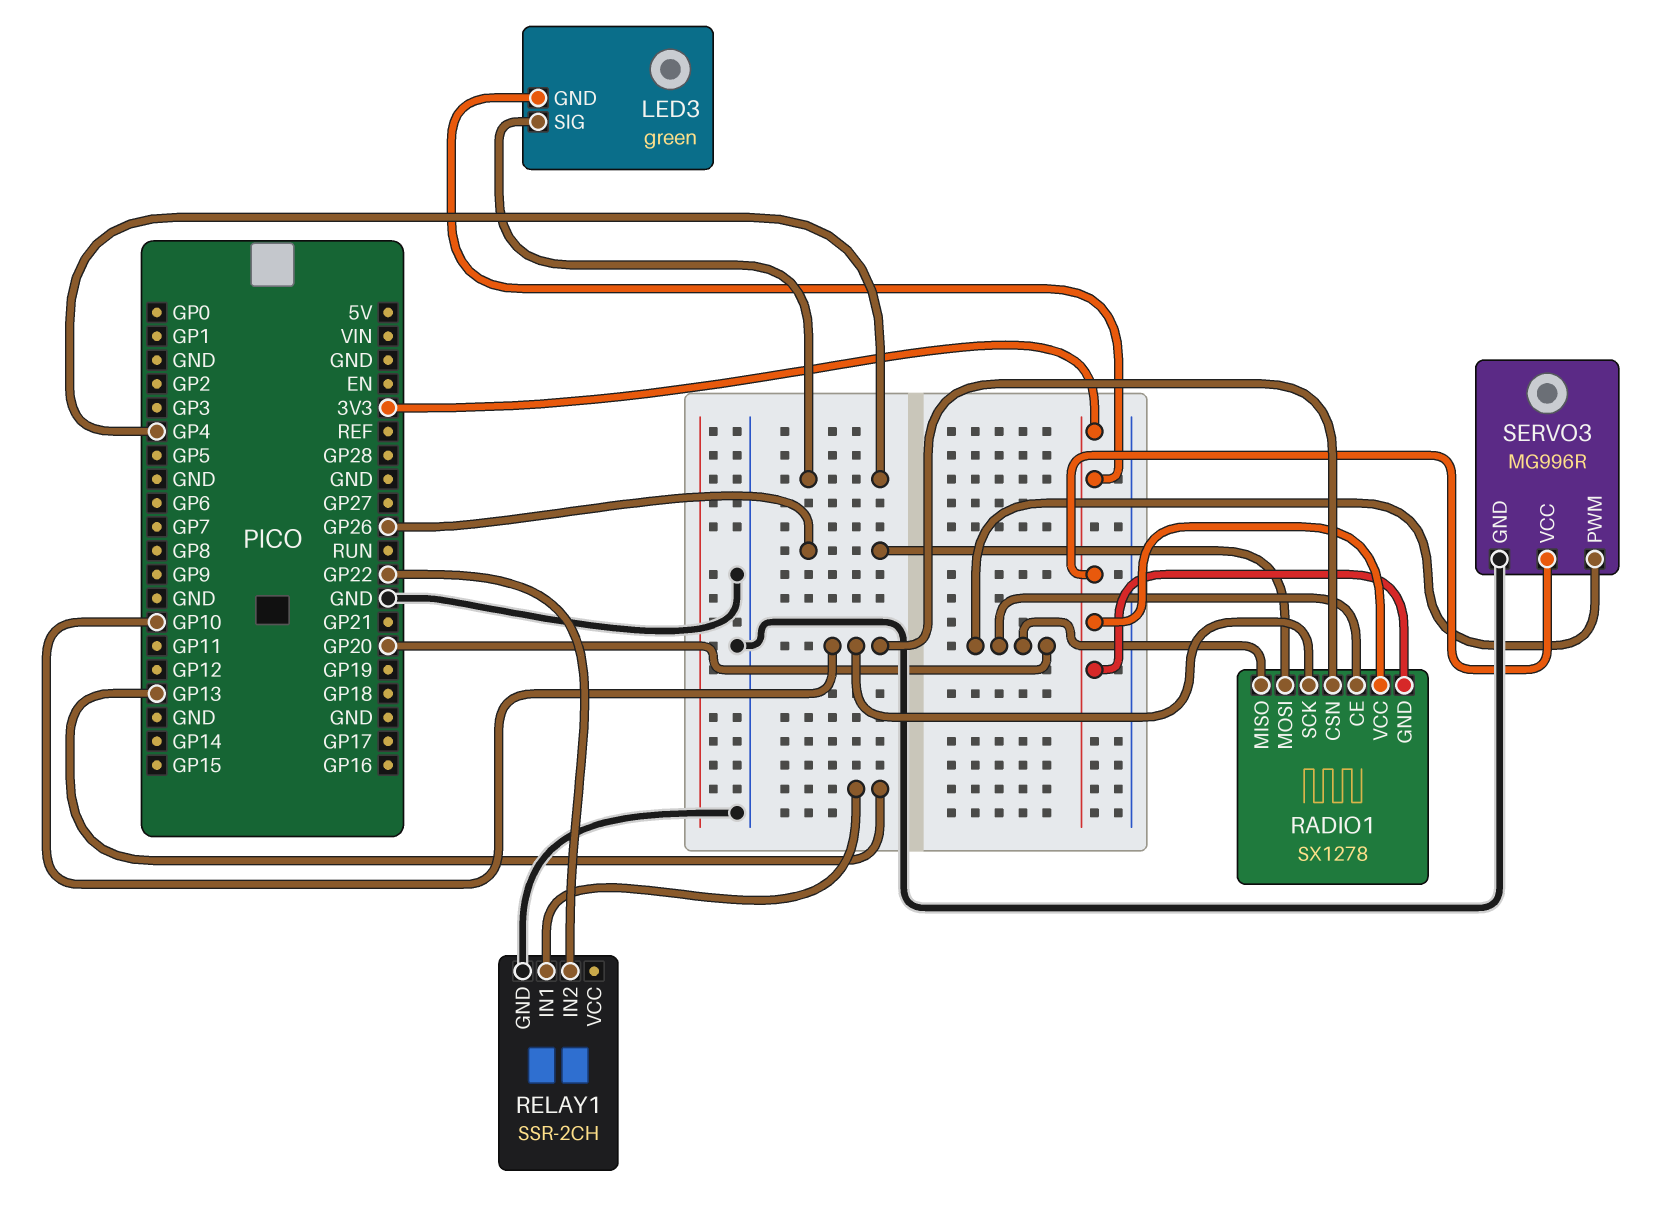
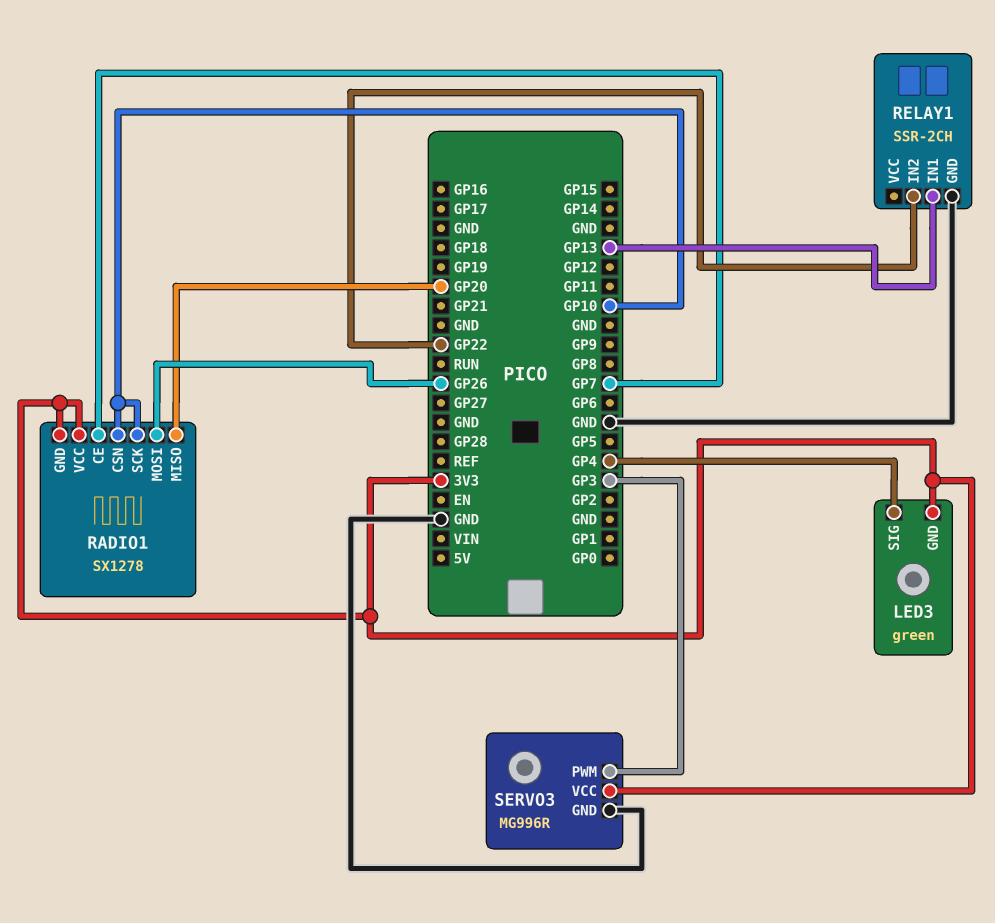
RADIO1 pin CE: GP20 -> GP7
SERVO3 pin PWM: GP20 -> GP3

